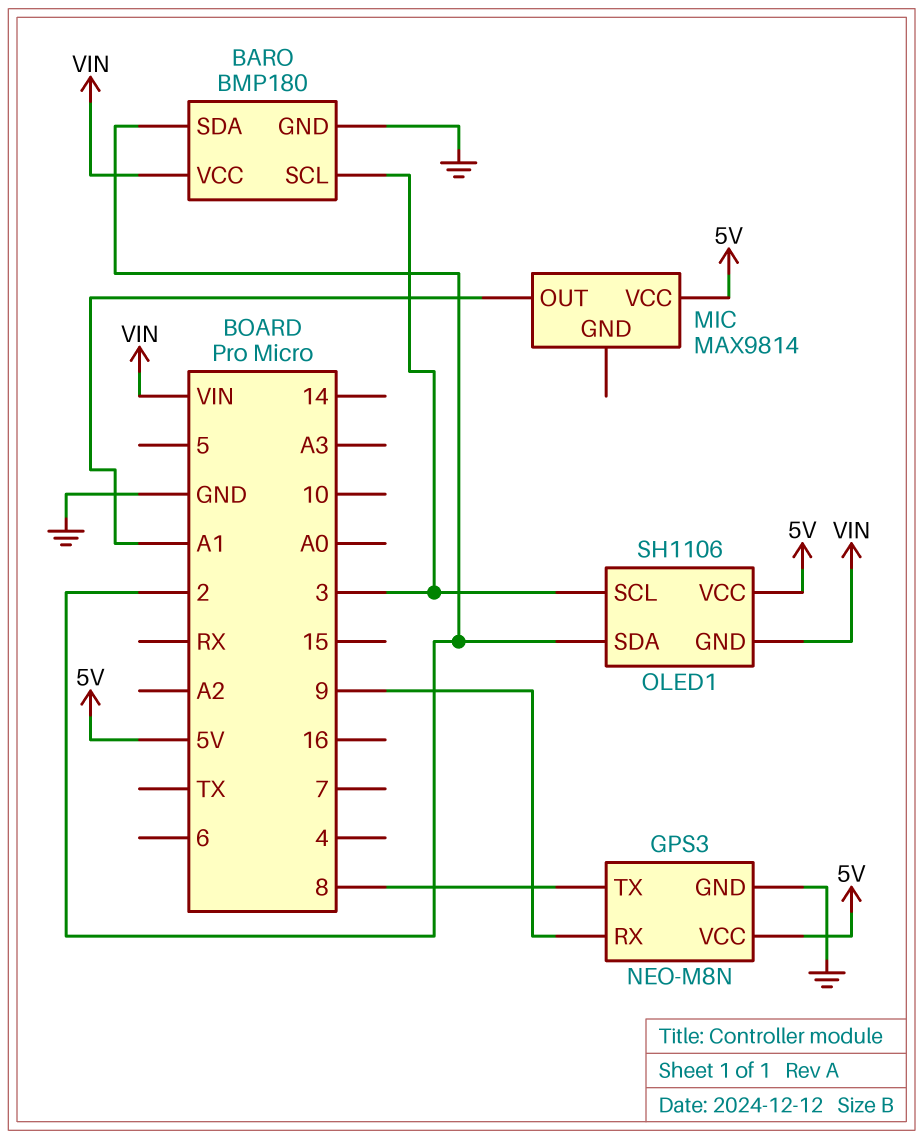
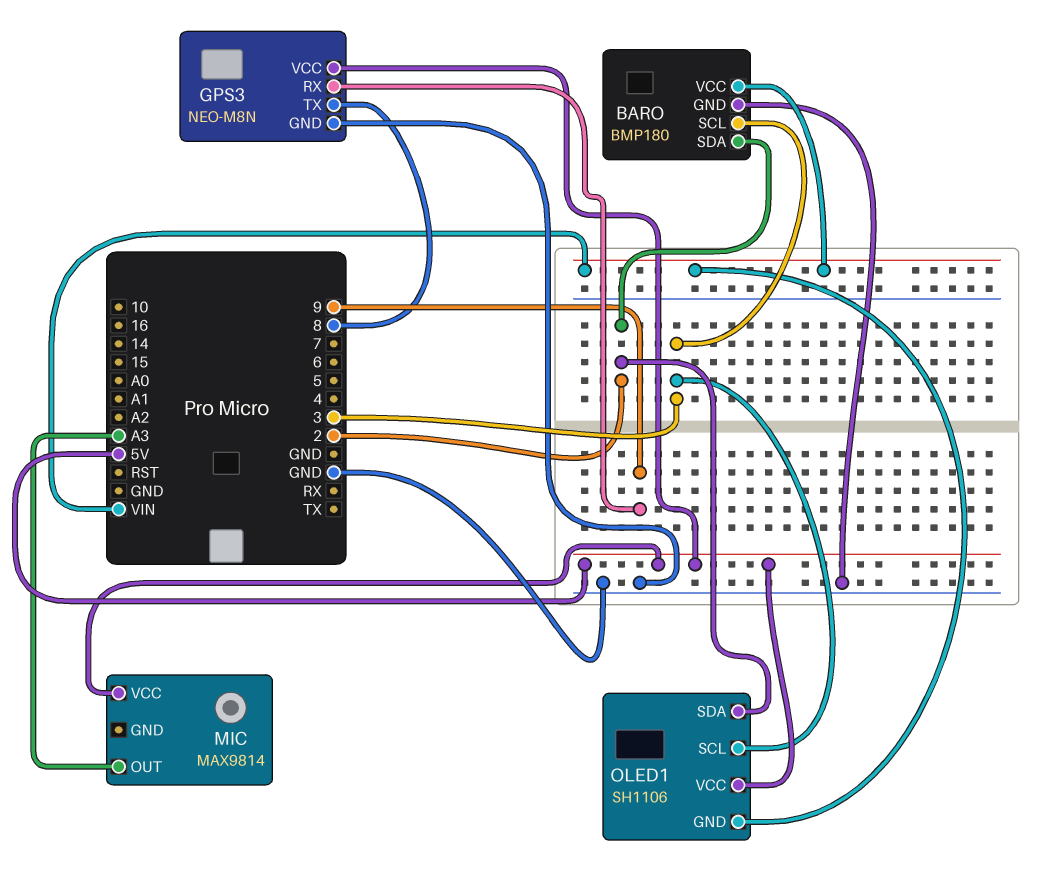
MIC pin OUT: A1 -> A3

